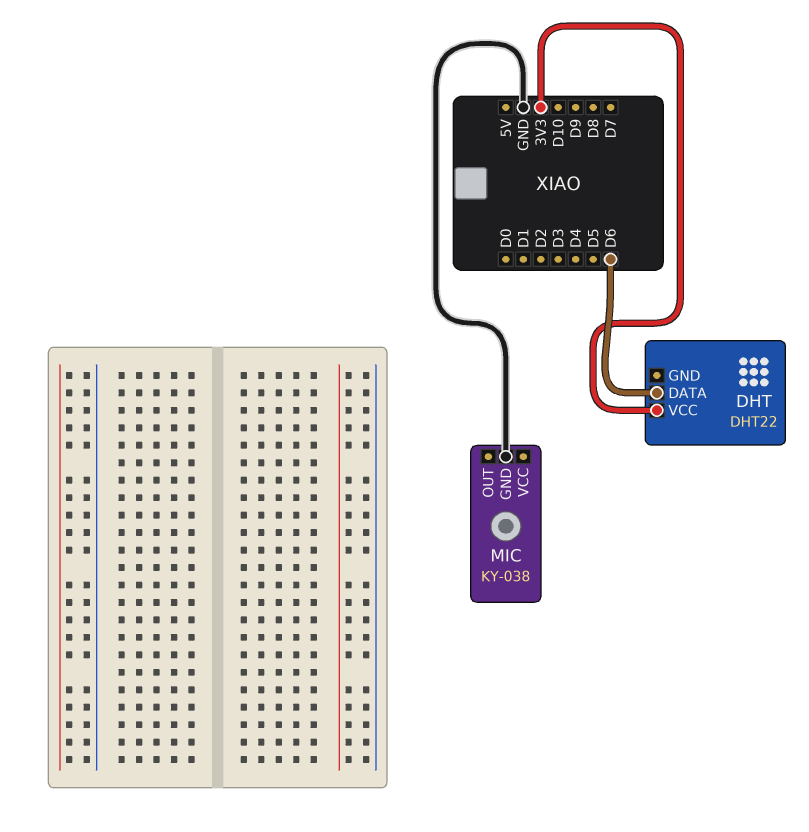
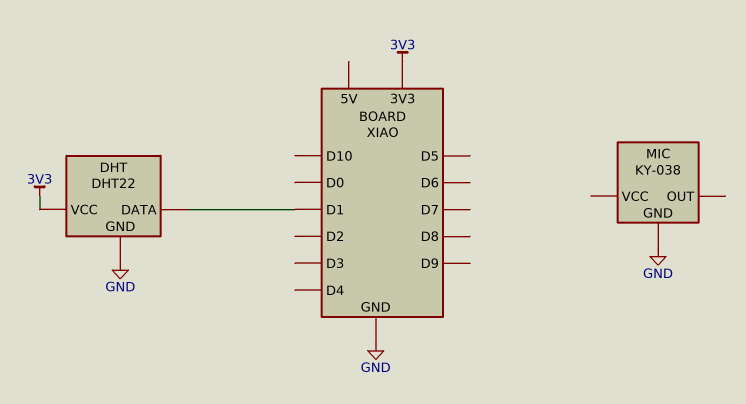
DHT pin DATA: D6 -> D1
DHT pin GND: none -> GND

